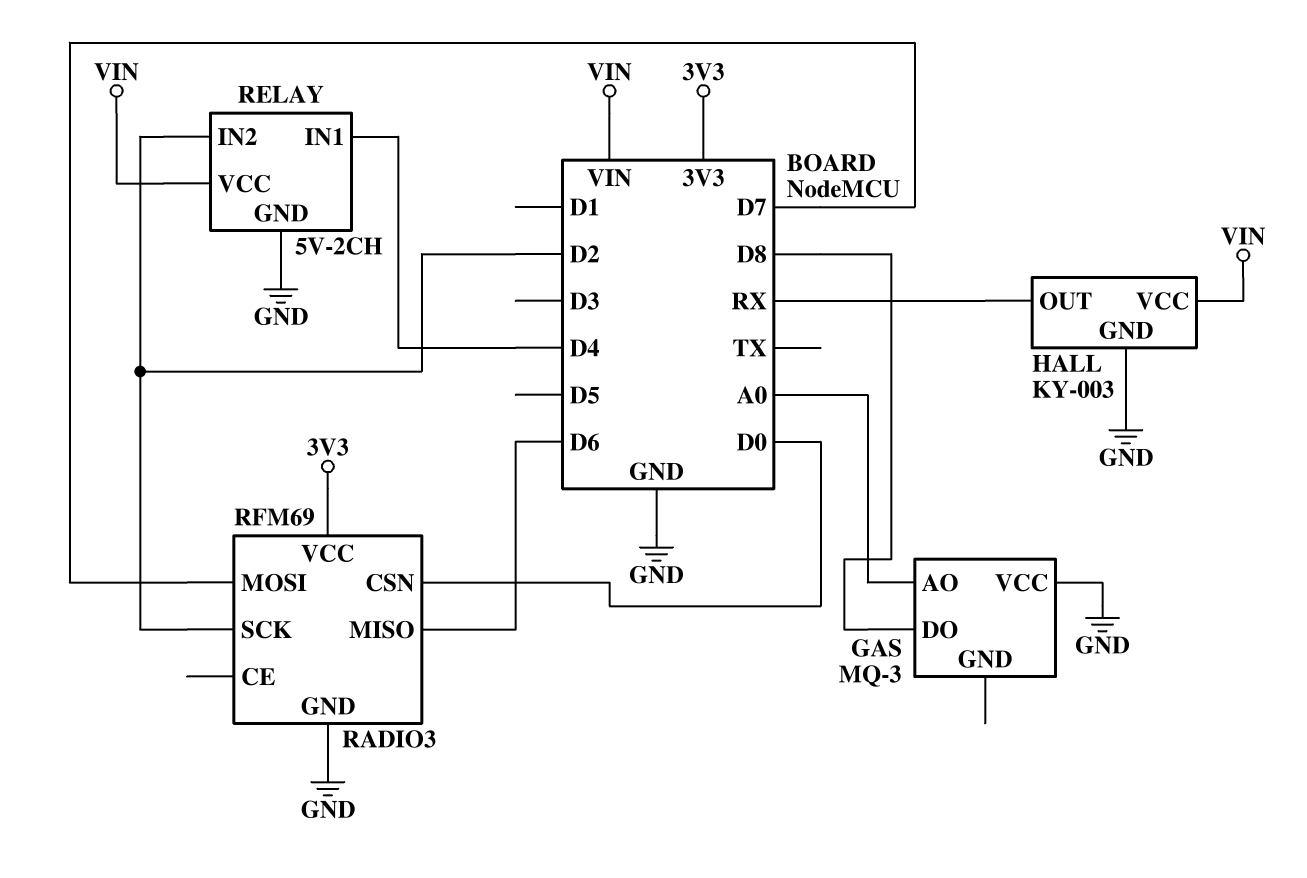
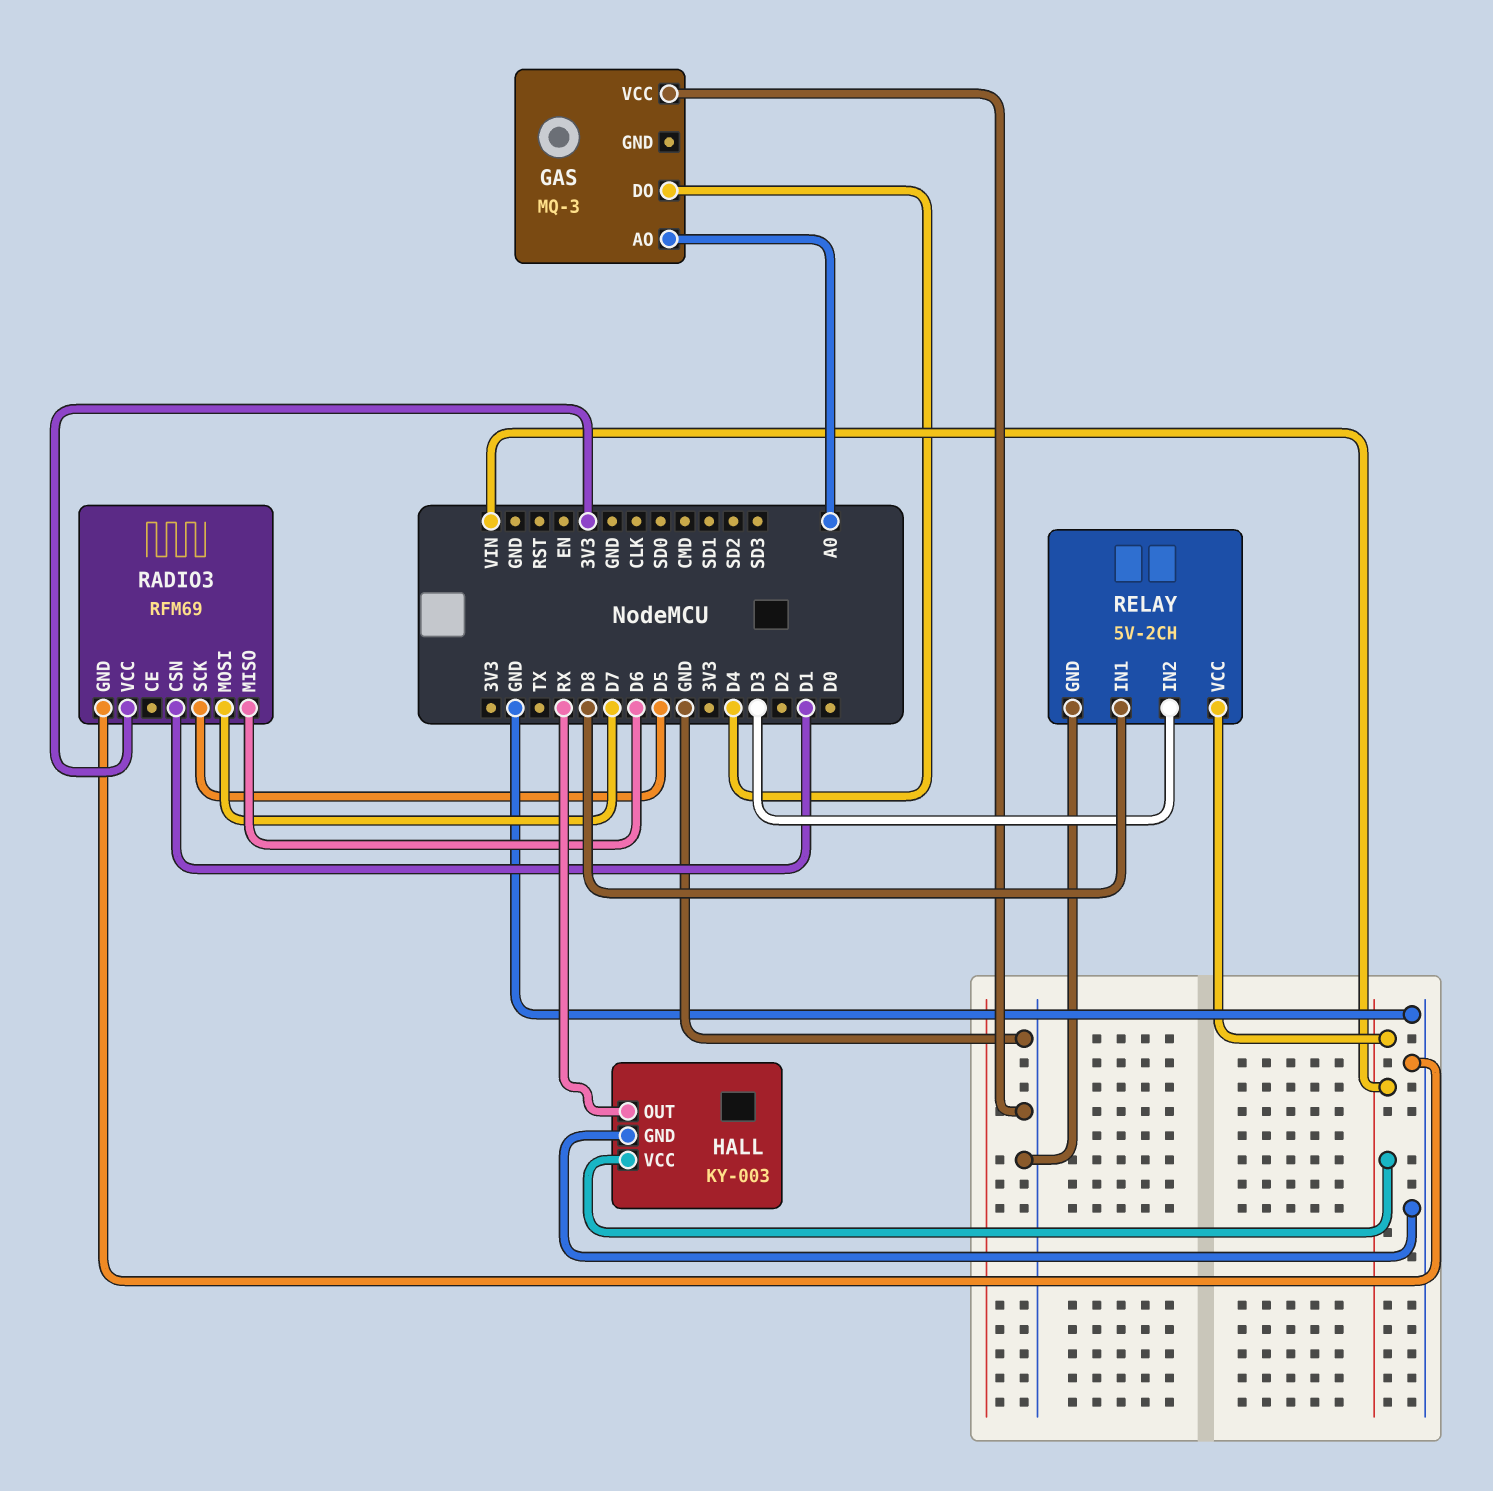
GAS pin DO: D8 -> D4
RADIO3 pin CSN: D0 -> D1
RADIO3 pin SCK: D2 -> D5
RELAY pin IN1: D4 -> D8
RELAY pin IN2: D2 -> D3

